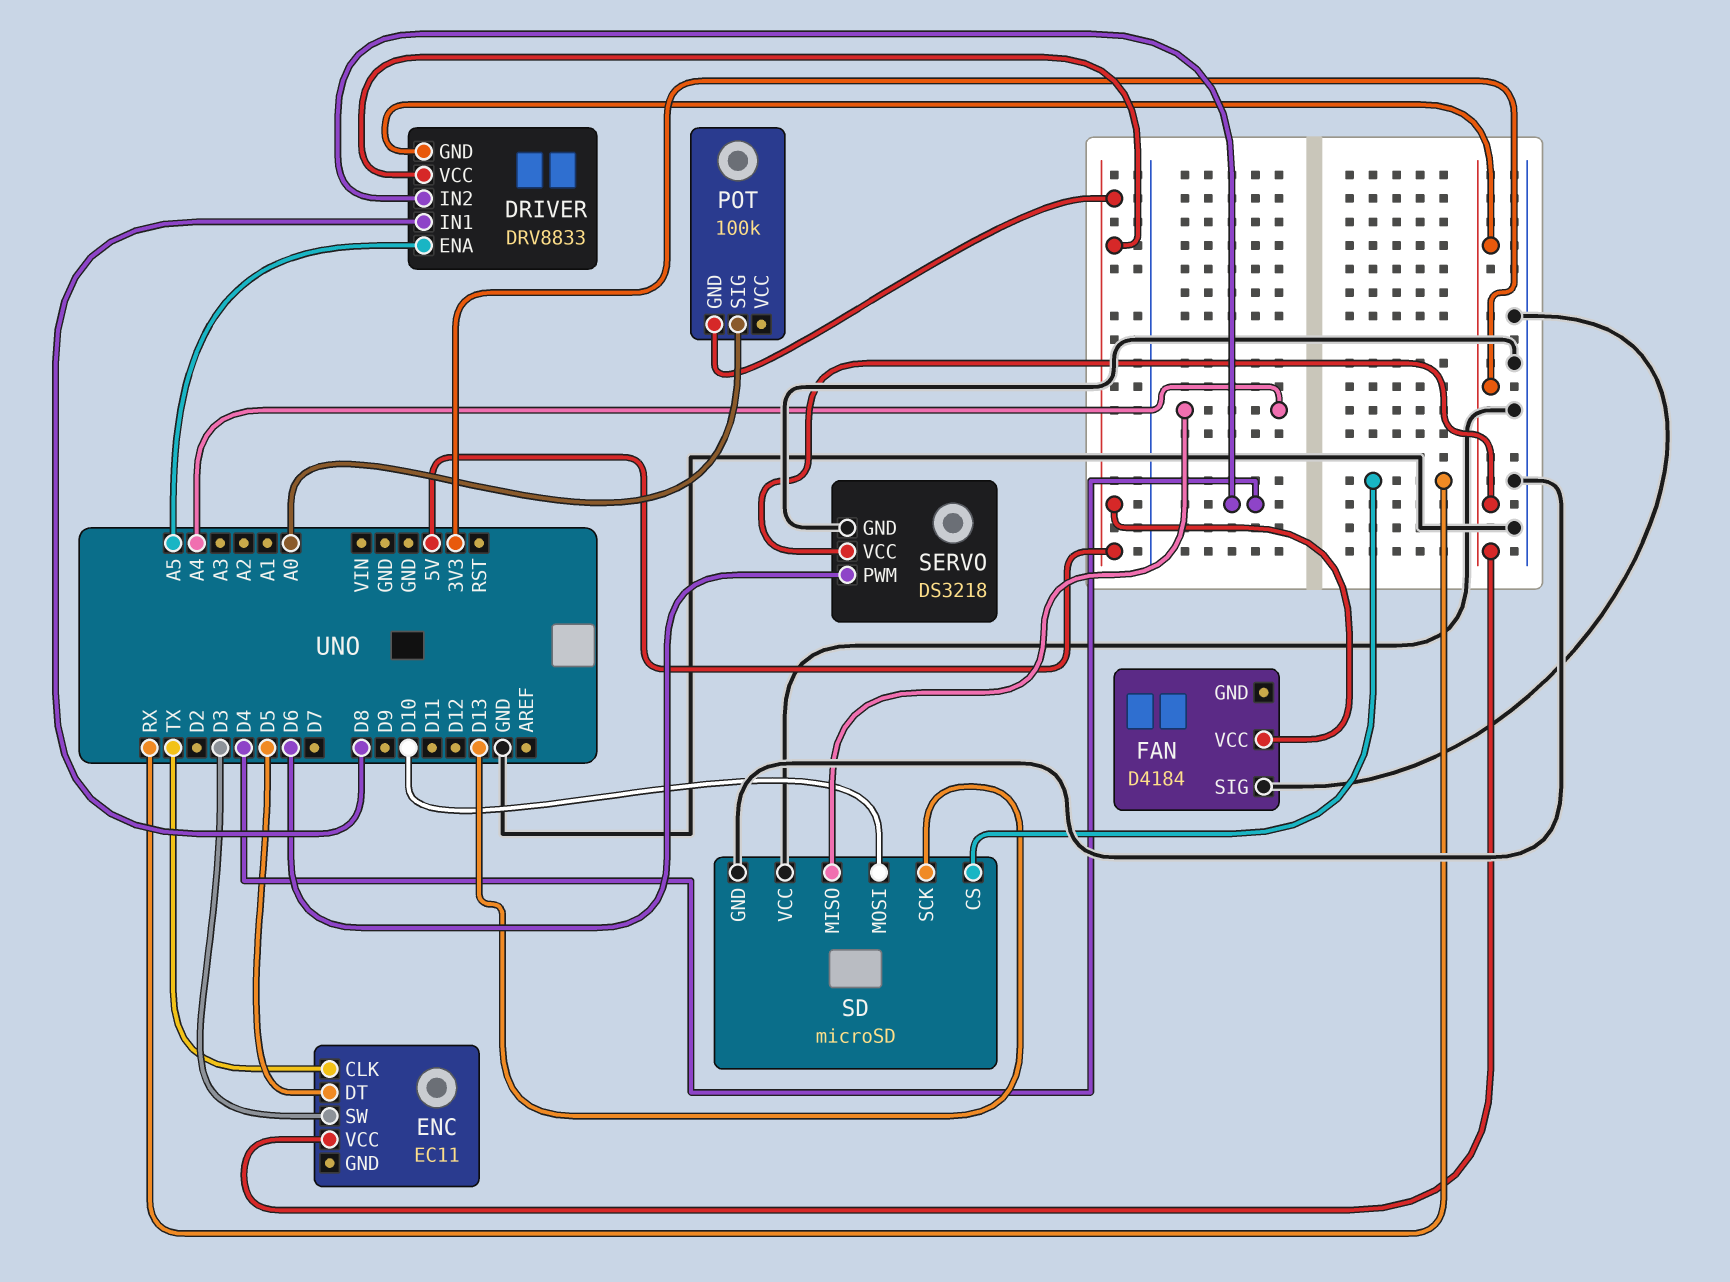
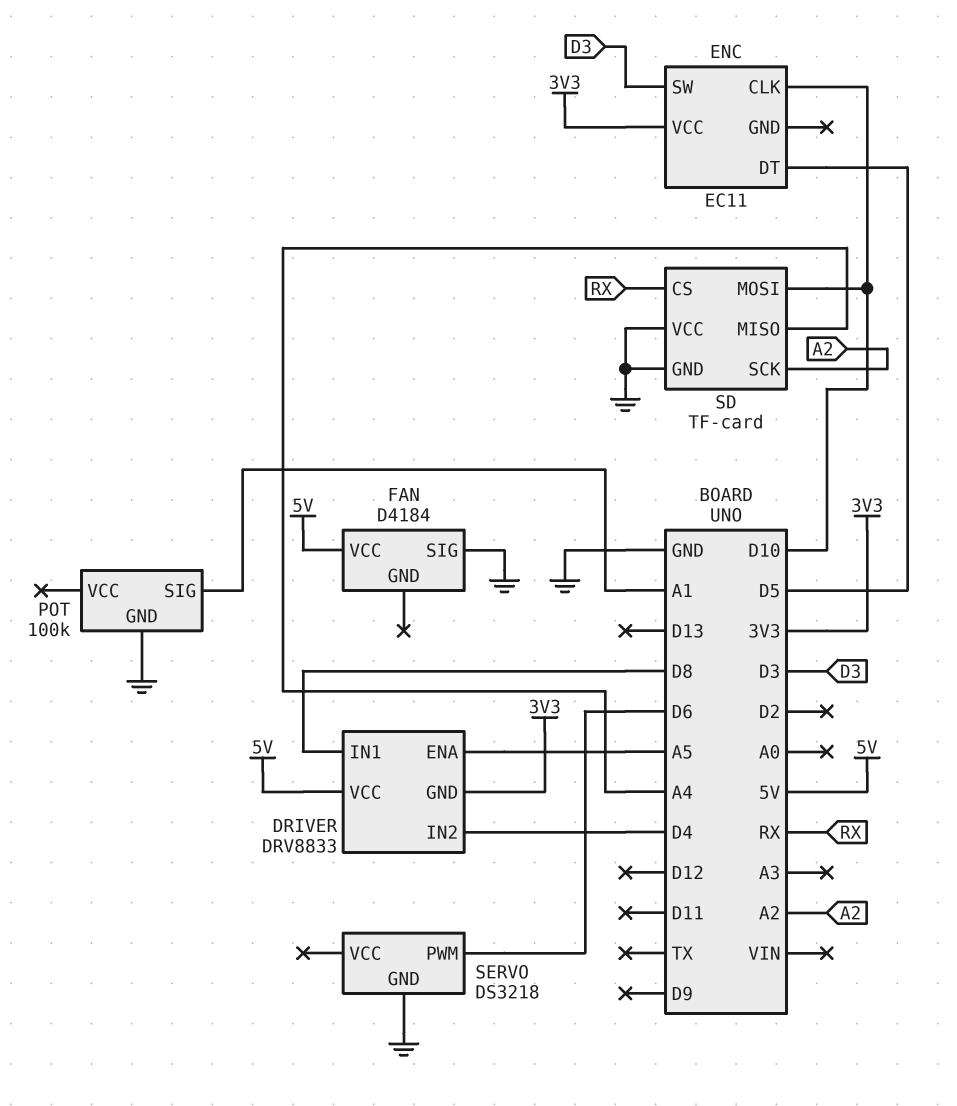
ENC pin CLK: TX -> D10
POT pin GND: 5V -> GND
POT pin SIG: A0 -> A1
SD: microSD -> TF-card
SD pin SCK: D13 -> A2
SERVO pin VCC: 3V3 -> none

